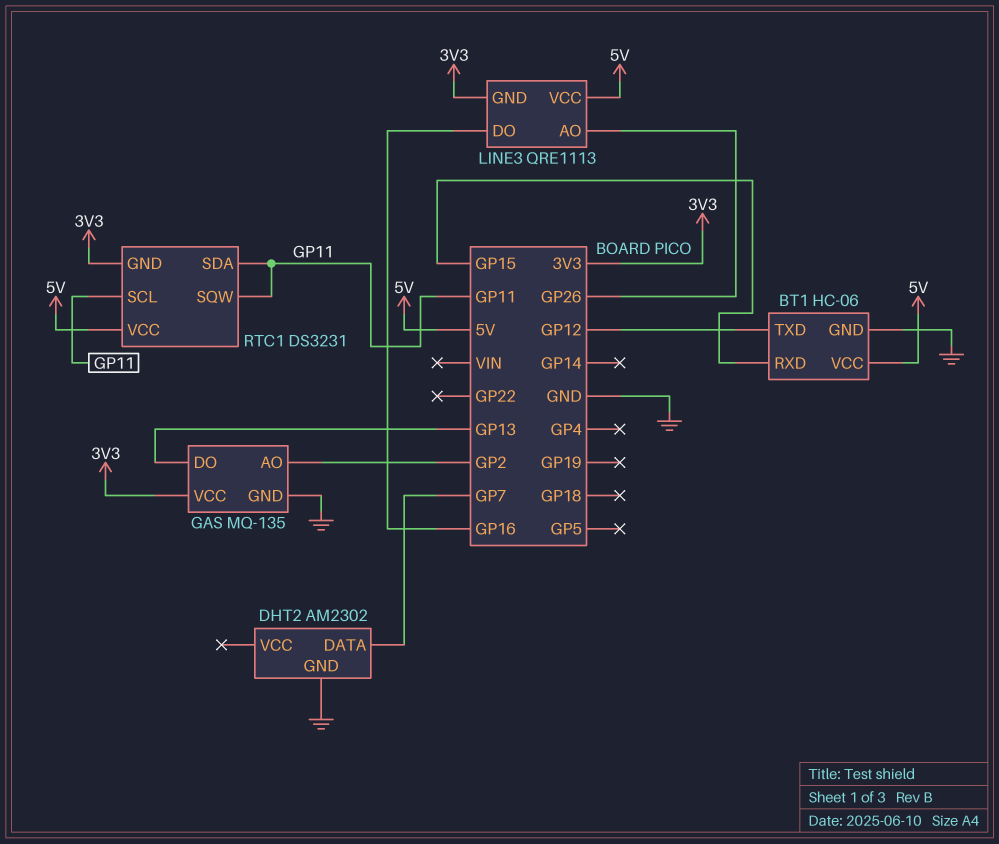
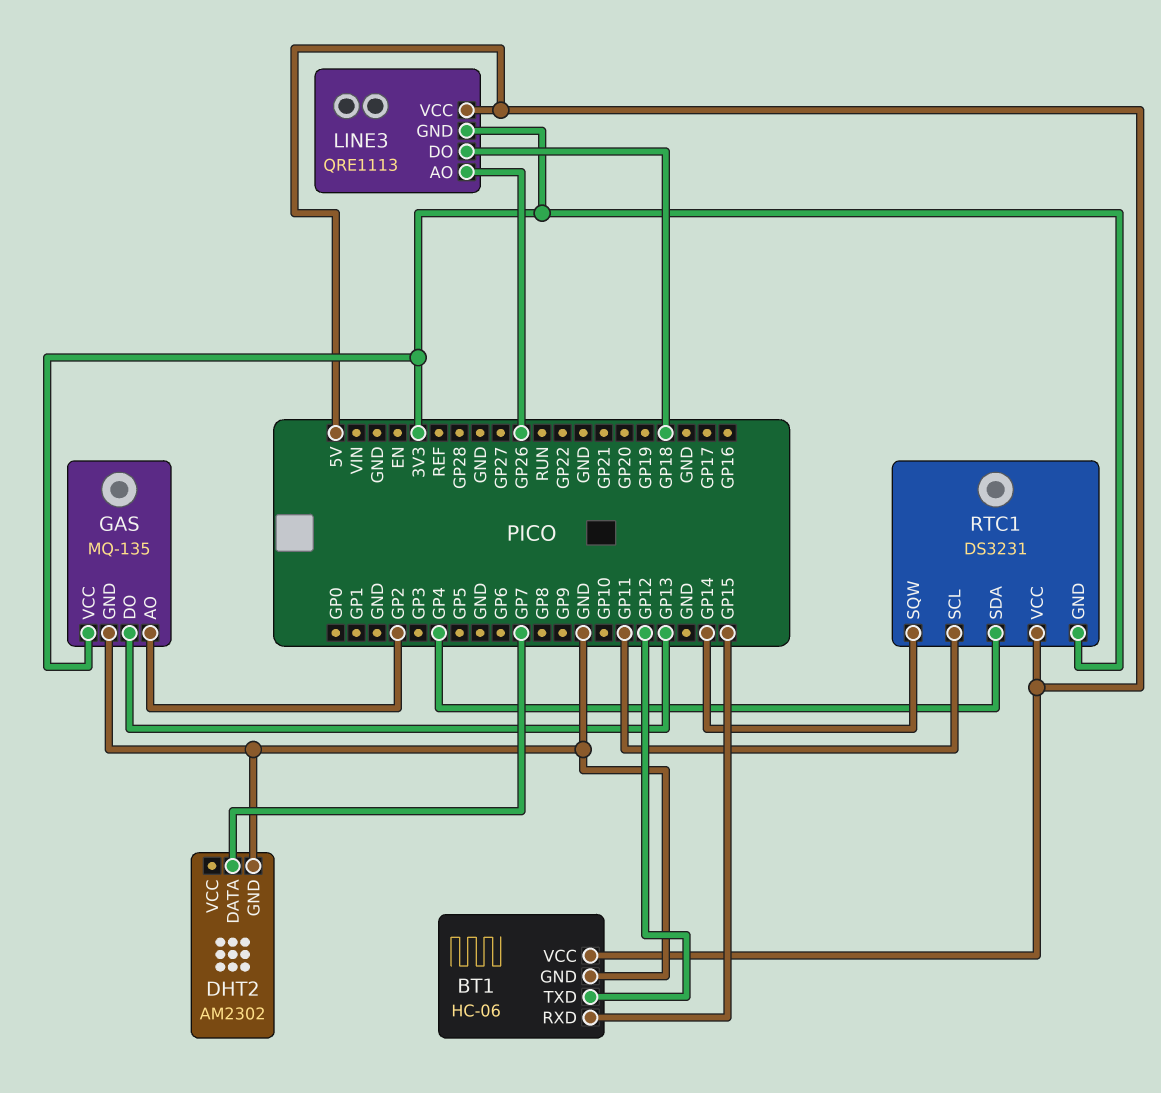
LINE3 pin DO: GP16 -> GP18
RTC1 pin SDA: GP11 -> GP4
RTC1 pin SQW: GP11 -> GP14

